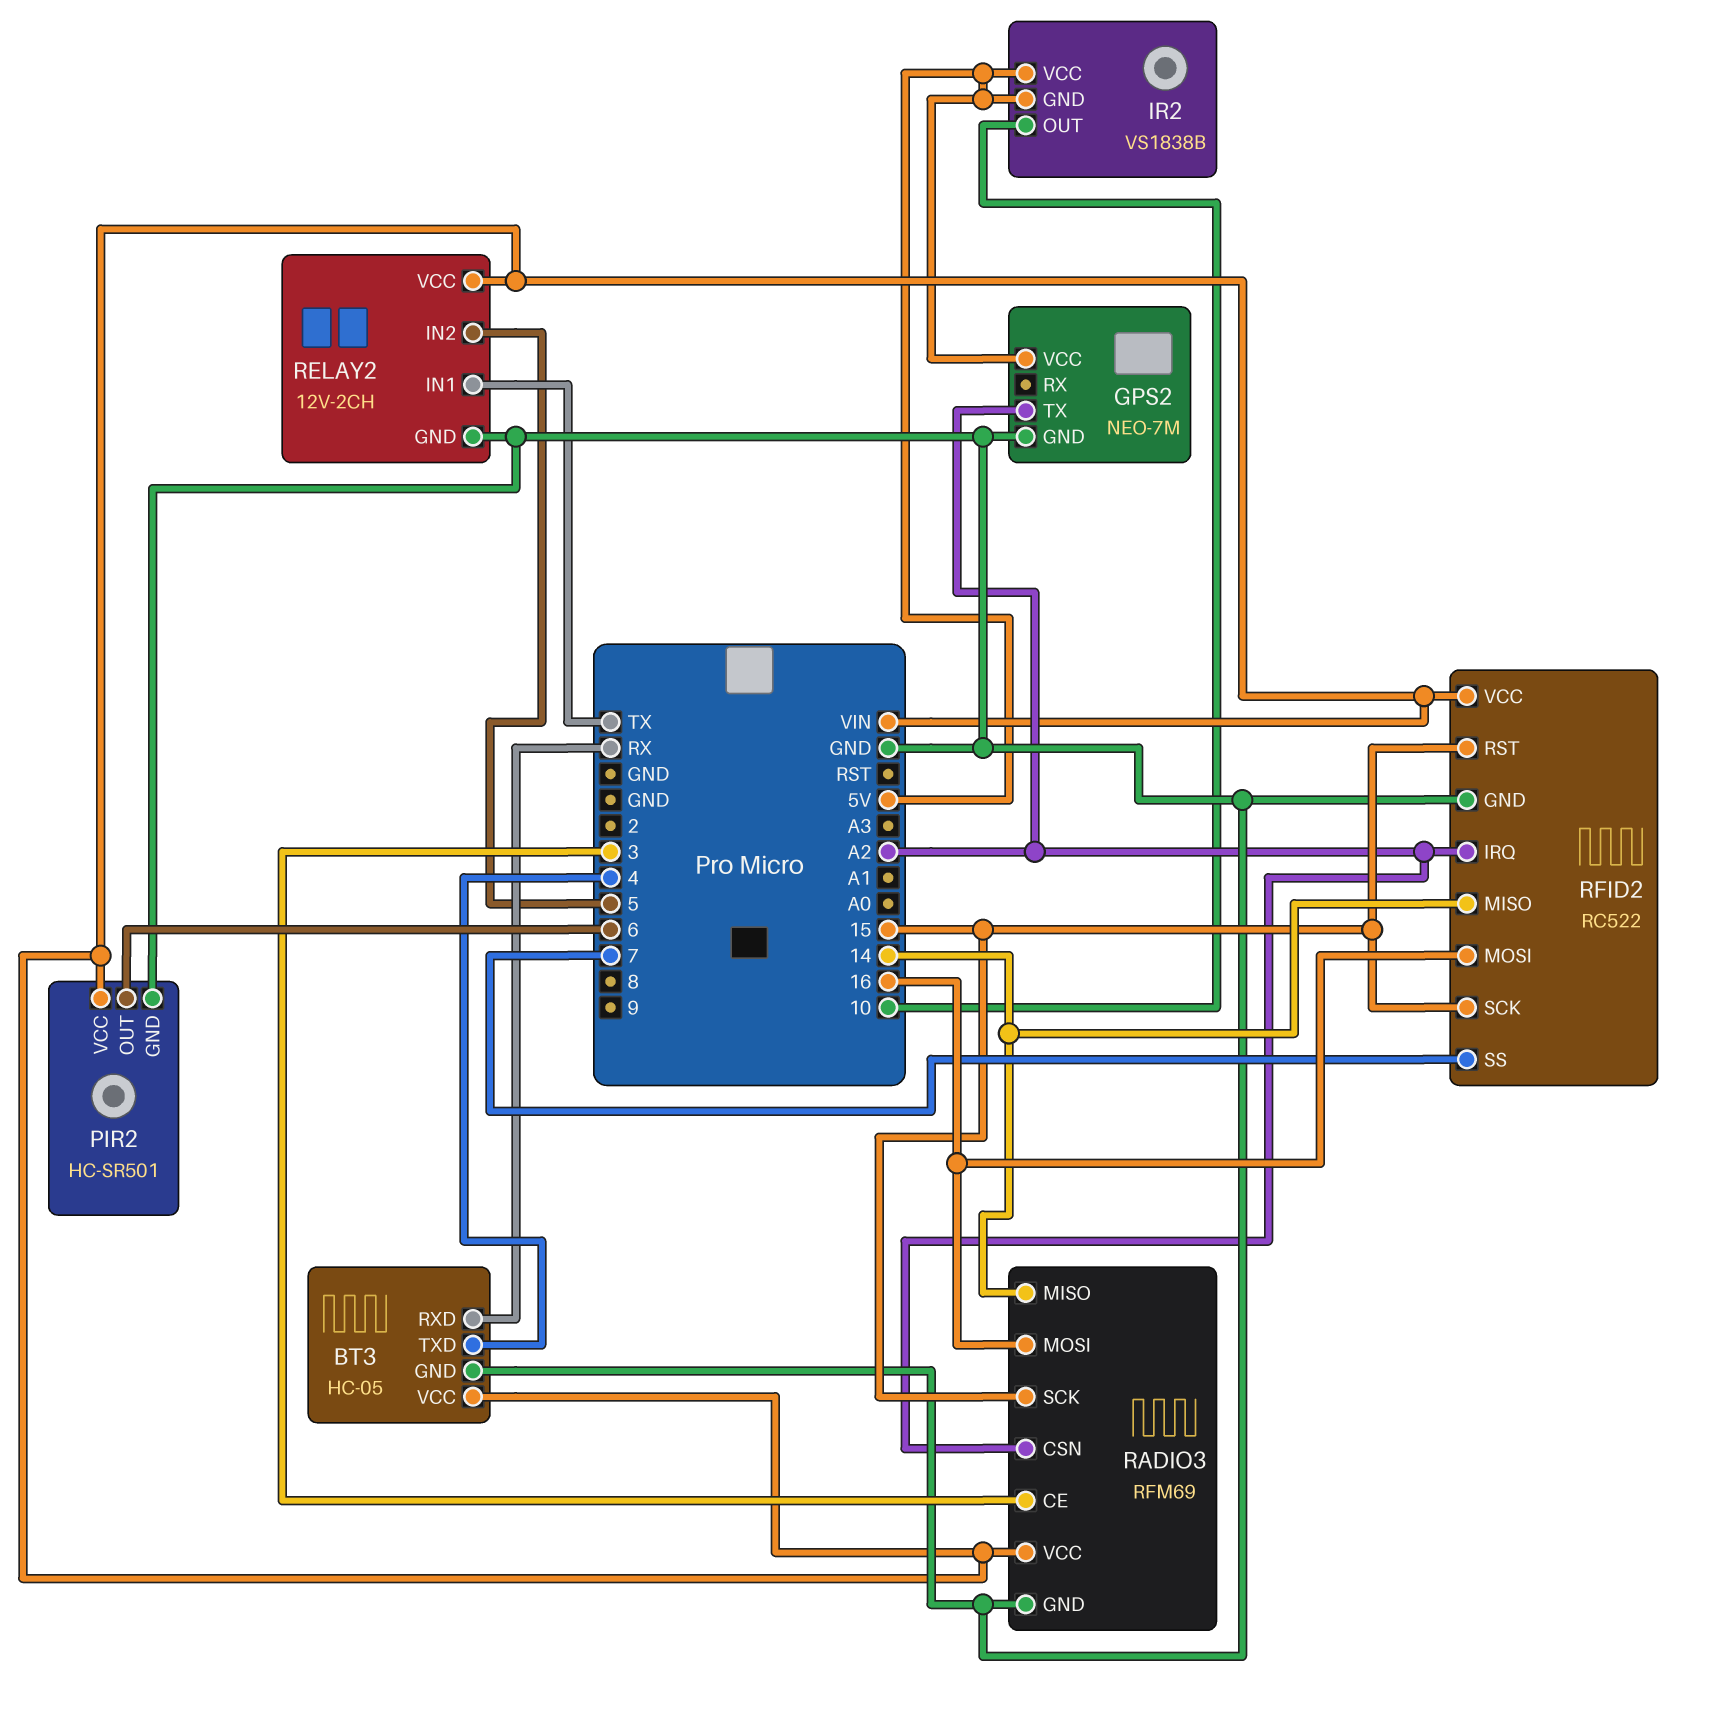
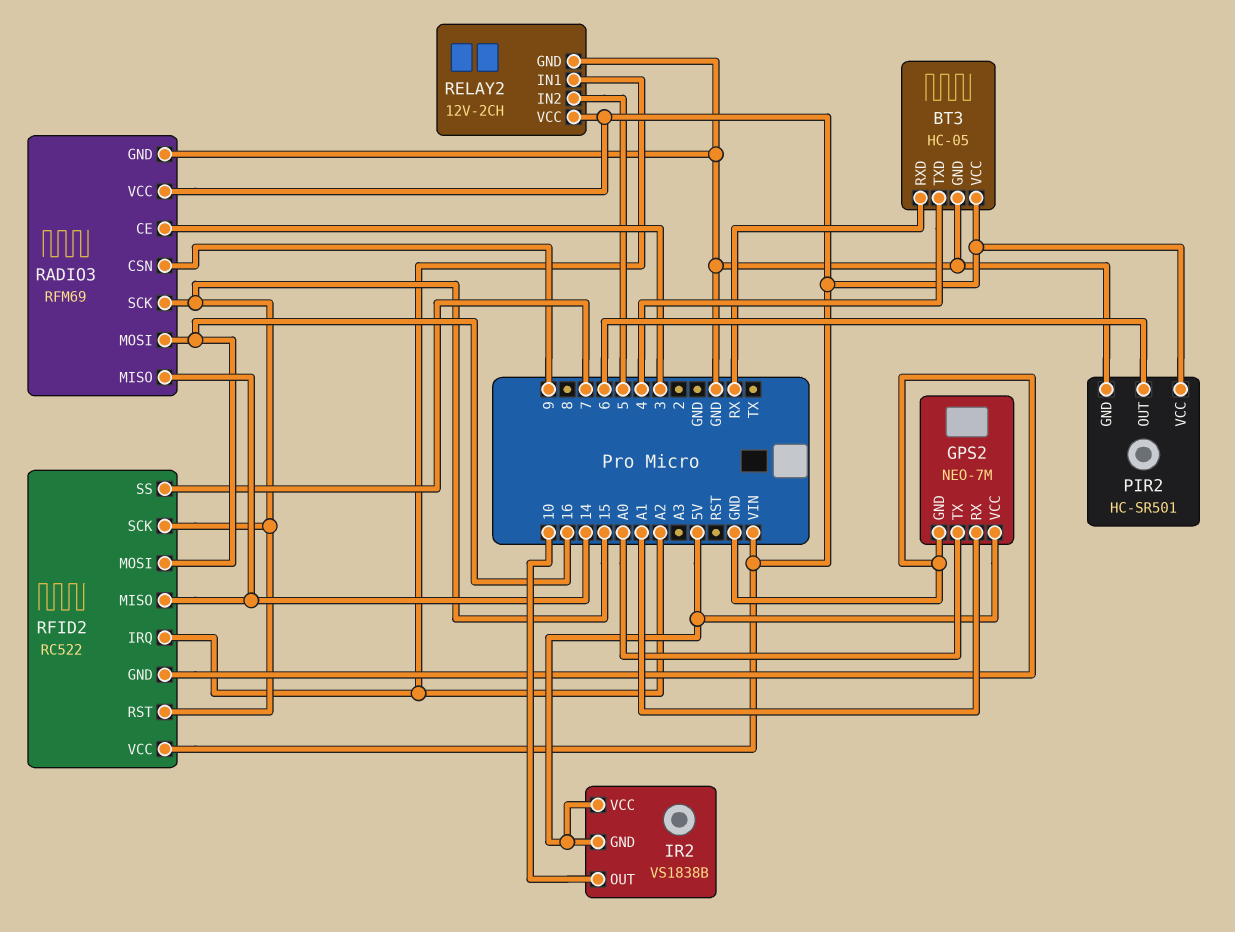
GPS2 pin RX: none -> A1
GPS2 pin TX: A2 -> A0
RADIO3 pin CSN: A2 -> 9
RELAY2 pin IN1: TX -> A2

